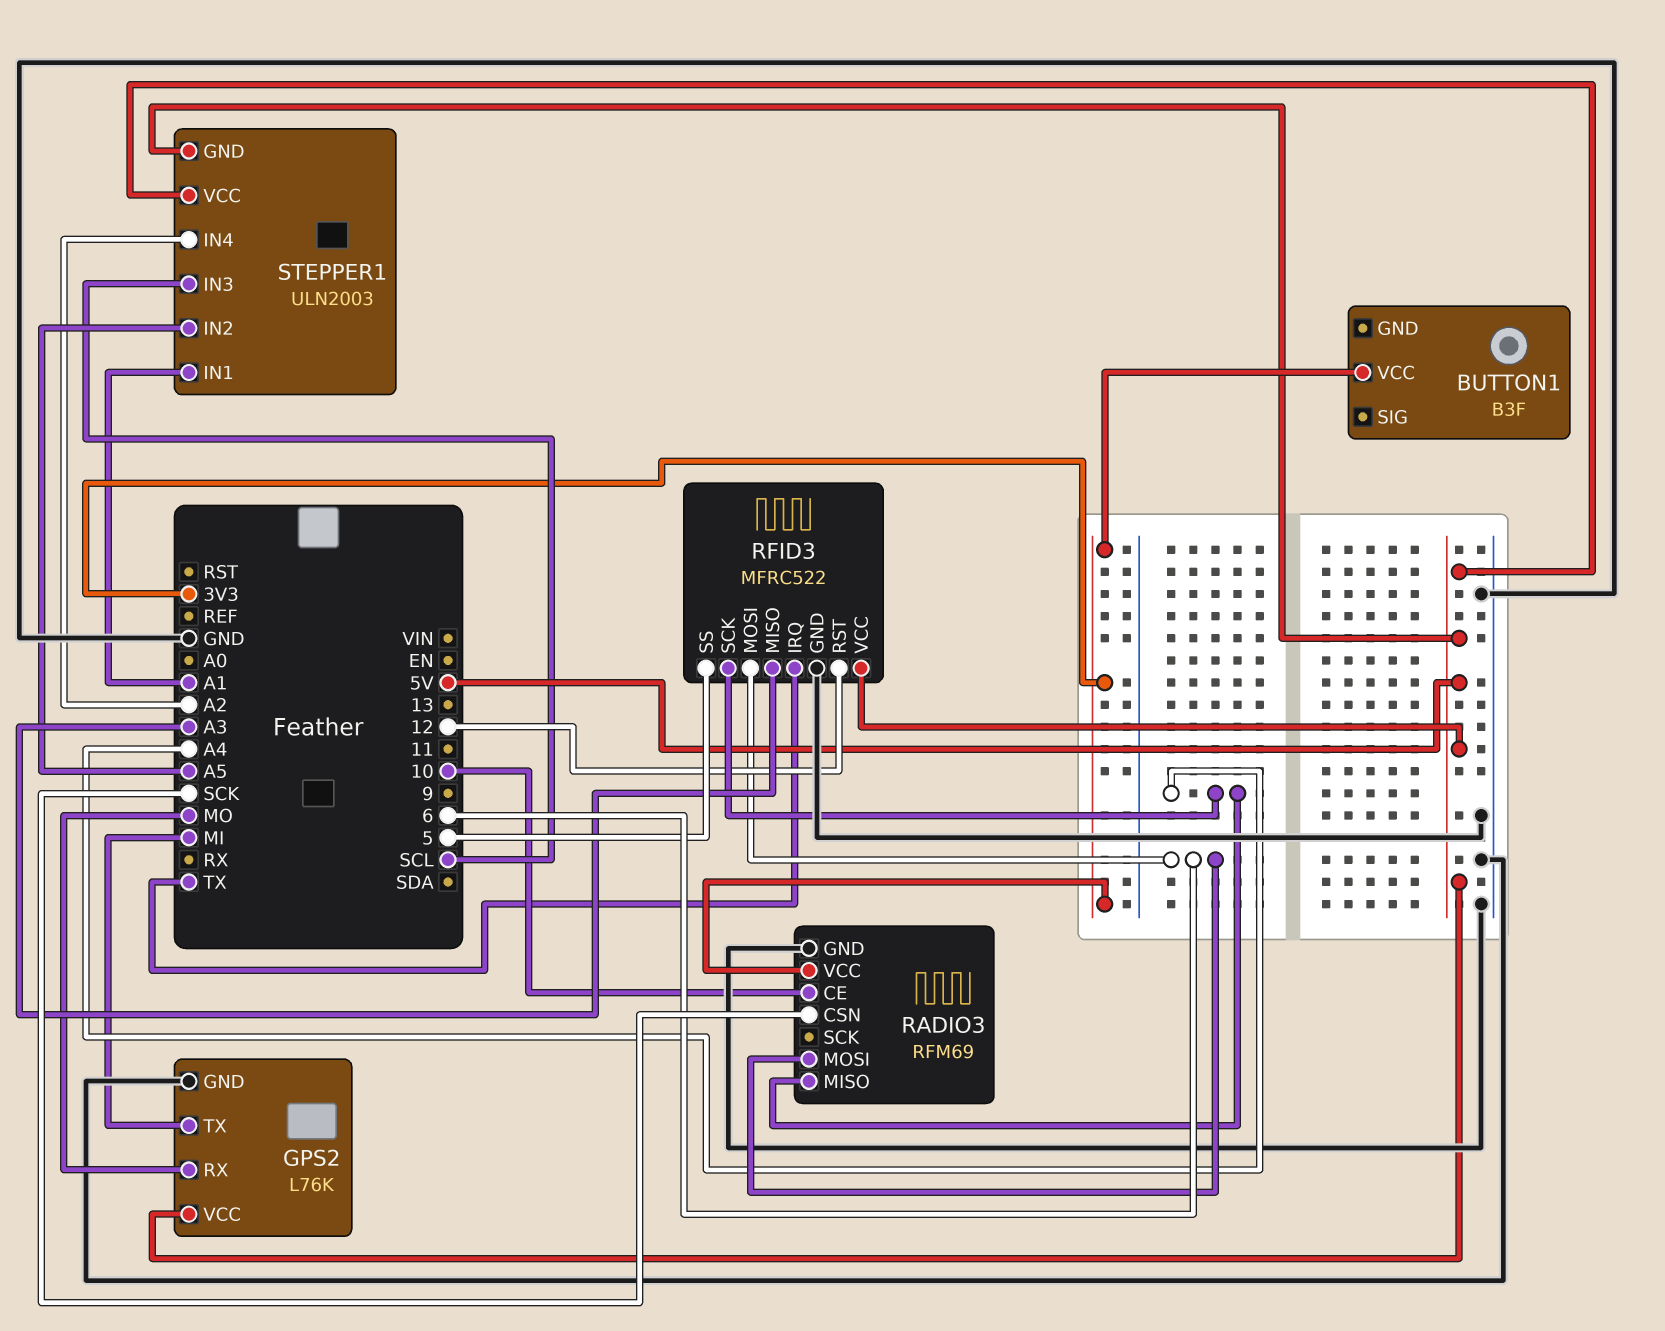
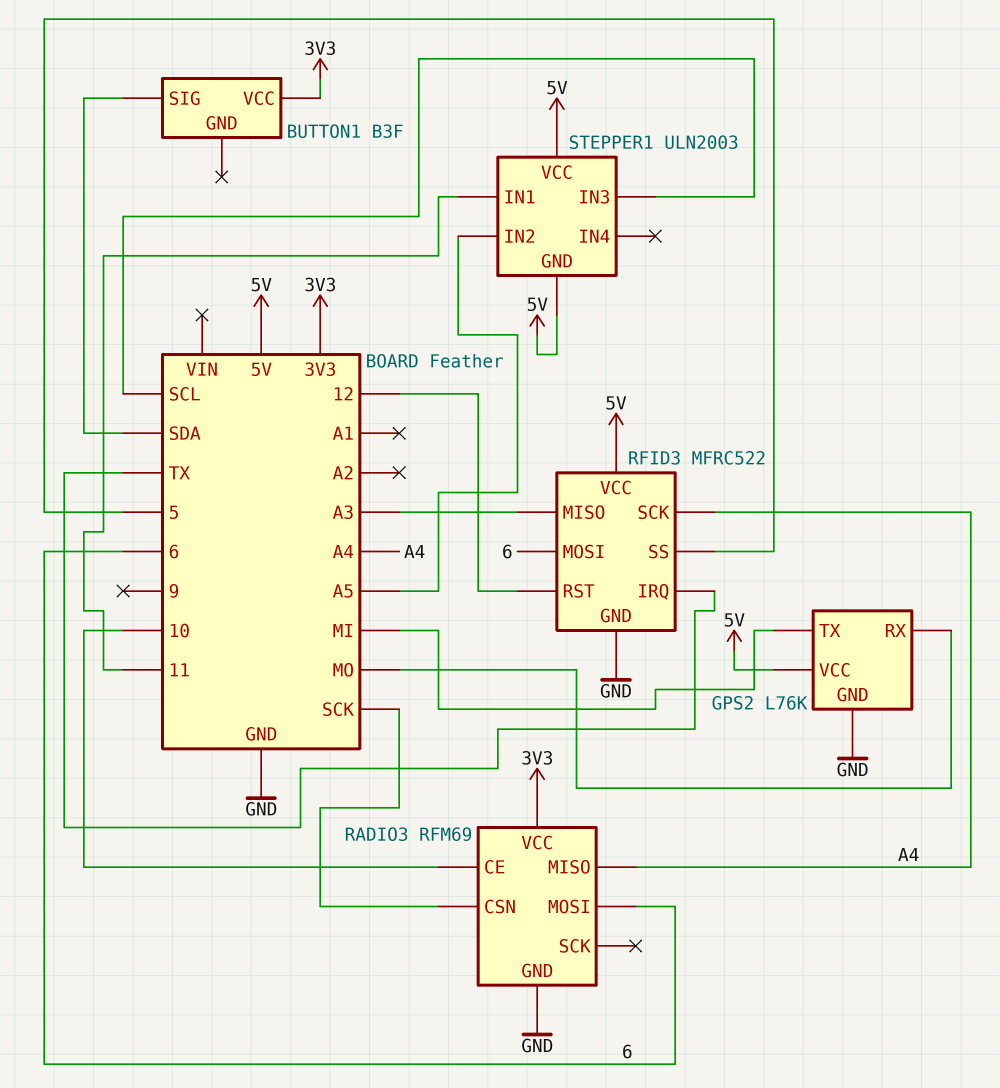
BUTTON1 pin SIG: none -> SDA
STEPPER1 pin IN1: A1 -> 11
STEPPER1 pin IN4: A2 -> none

